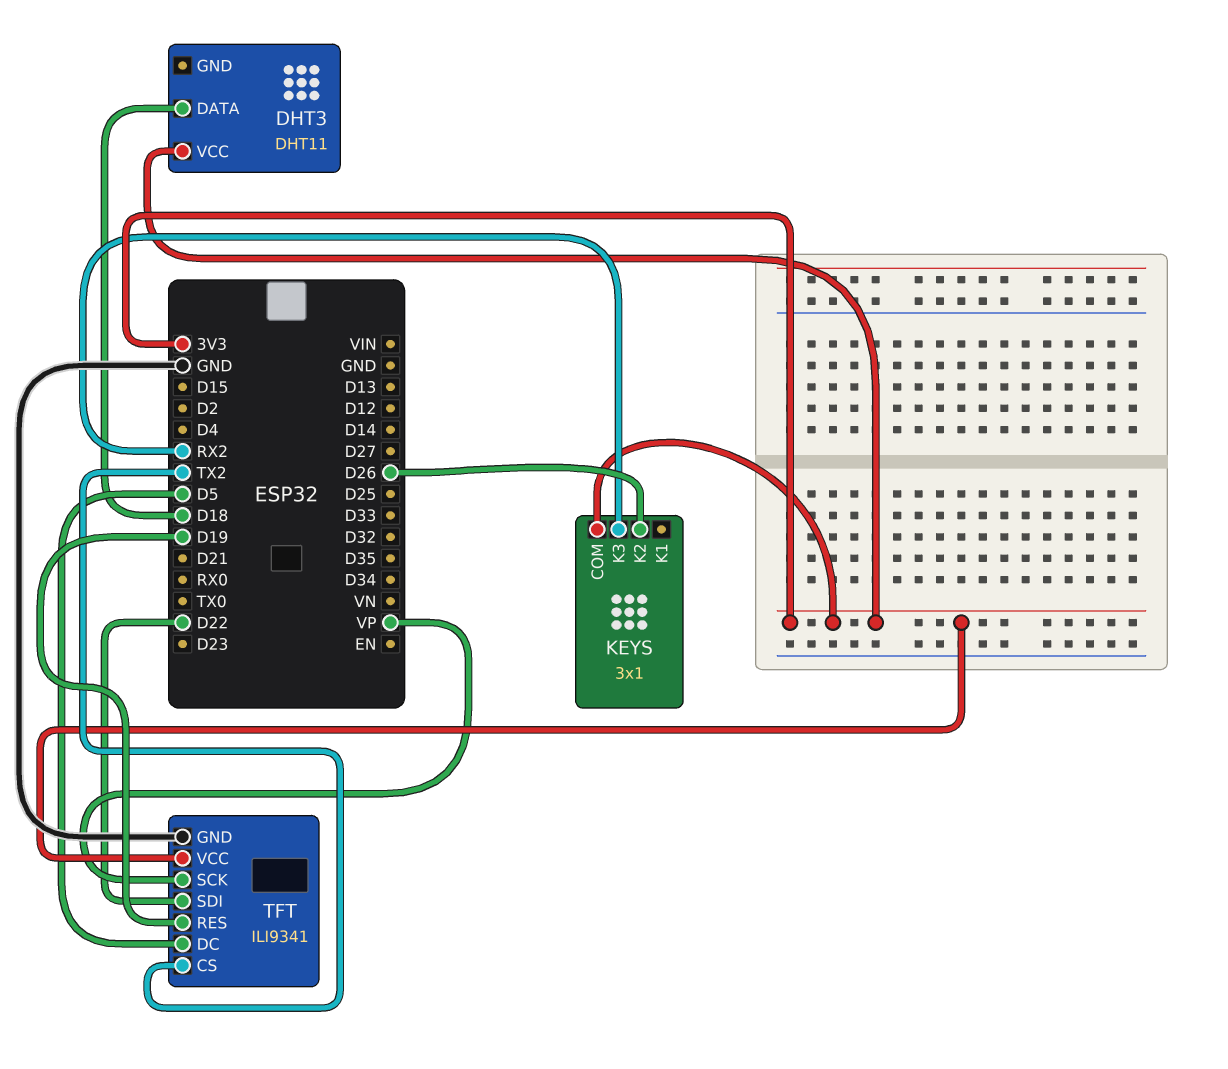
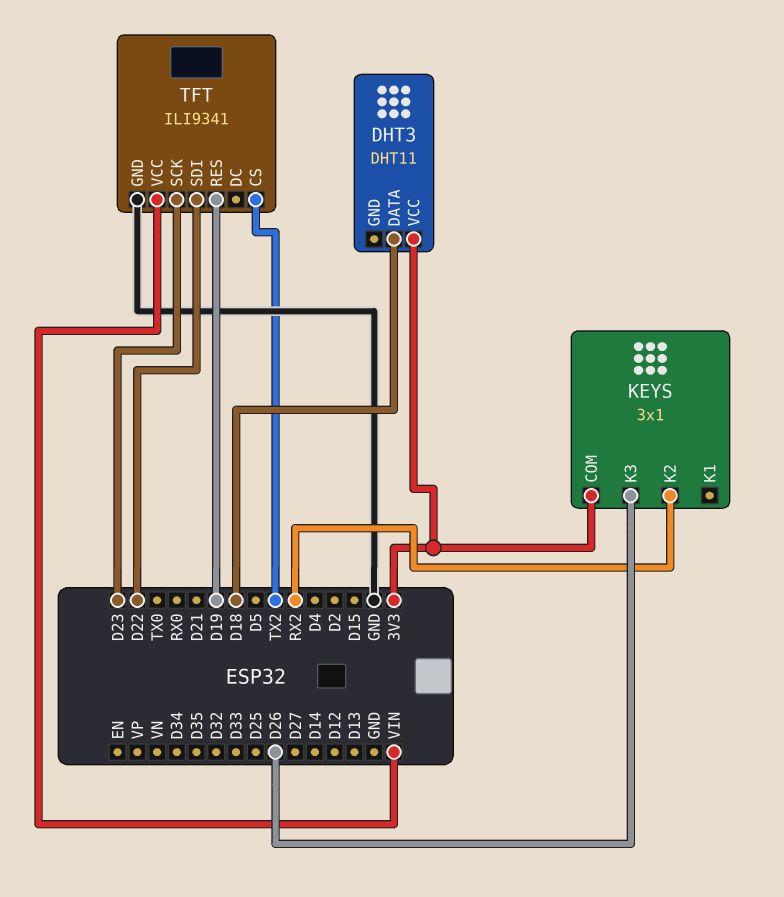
KEYS pin K2: D26 -> RX2
KEYS pin K3: RX2 -> D26
TFT pin DC: D5 -> none
TFT pin SCK: VP -> D23
TFT pin VCC: 3V3 -> VIN

